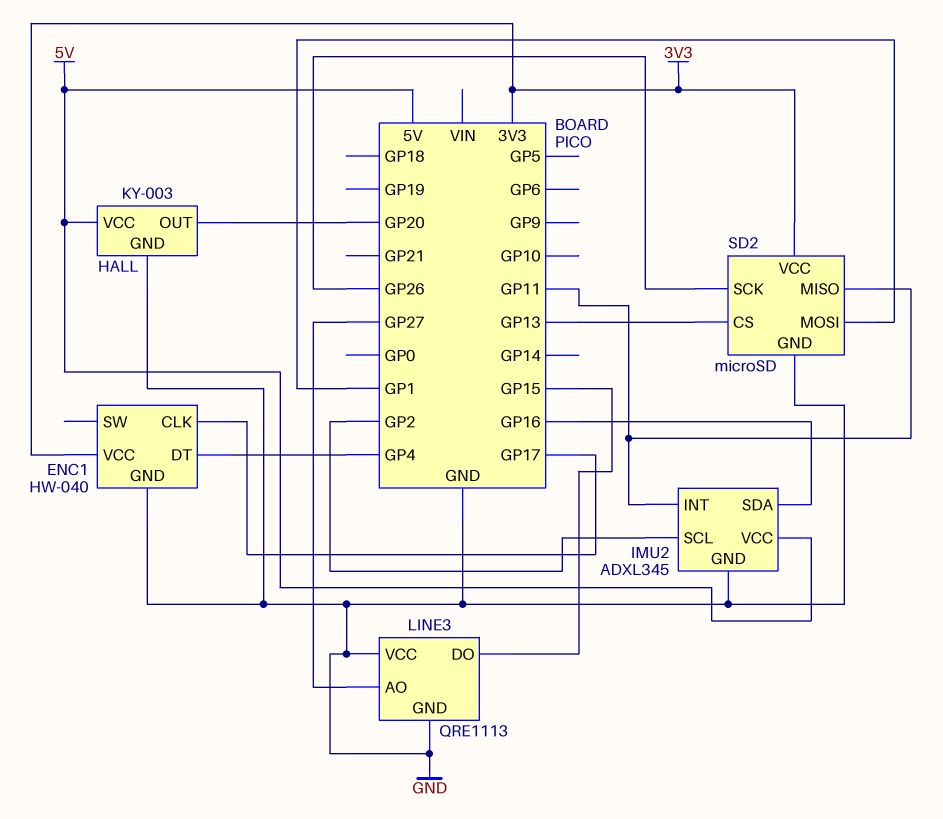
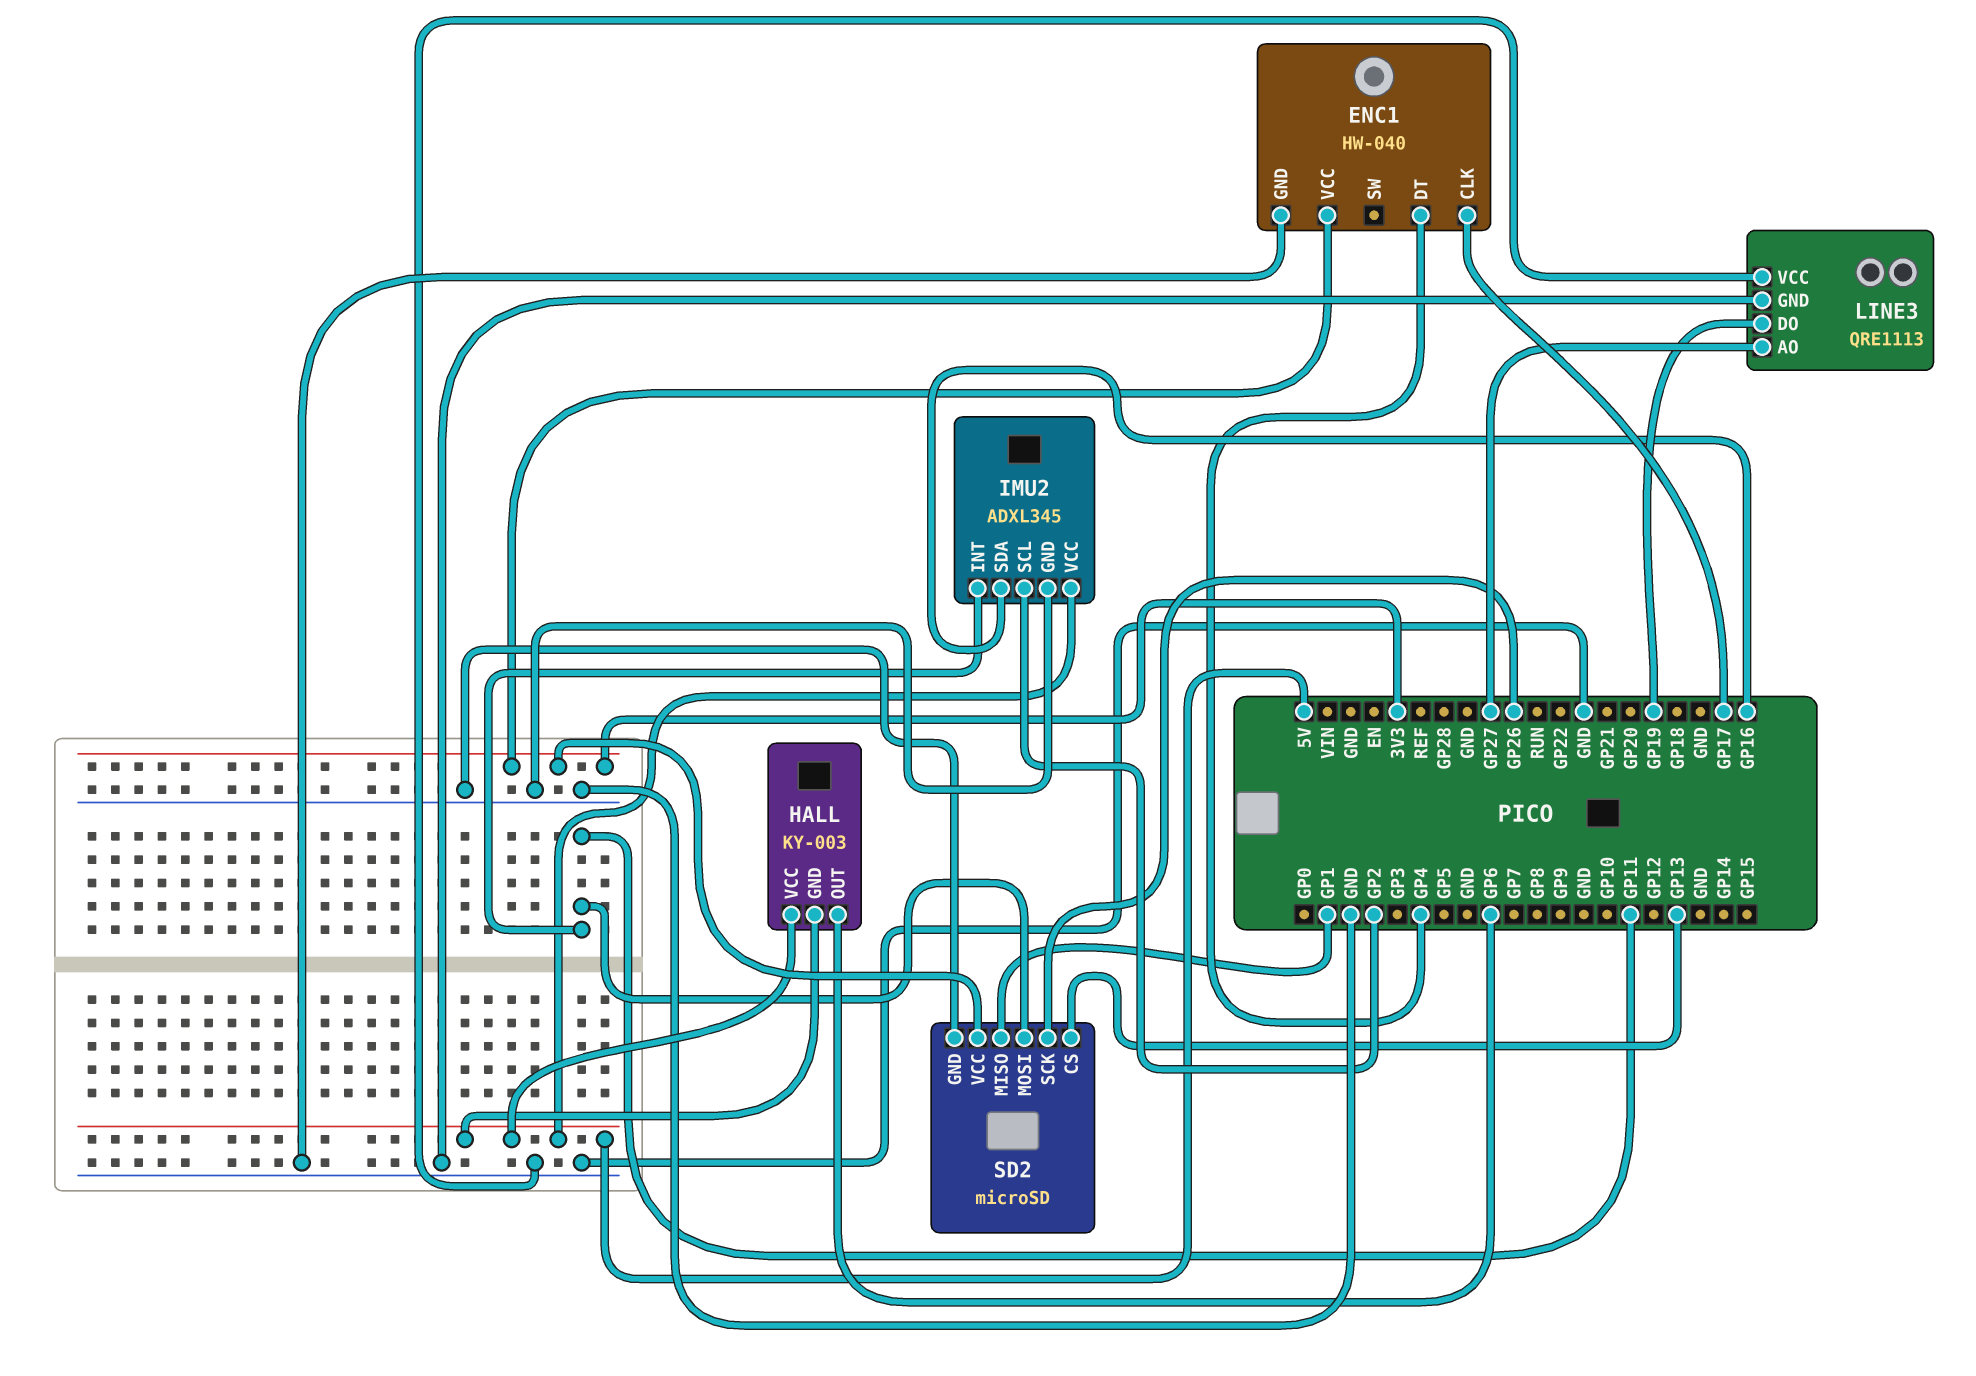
HALL pin GND: GND -> 5V
HALL pin OUT: GP20 -> GP6
LINE3 pin DO: GP15 -> GP19
SD2 pin MISO: GP11 -> GP1
SD2 pin MOSI: GP1 -> GP11

